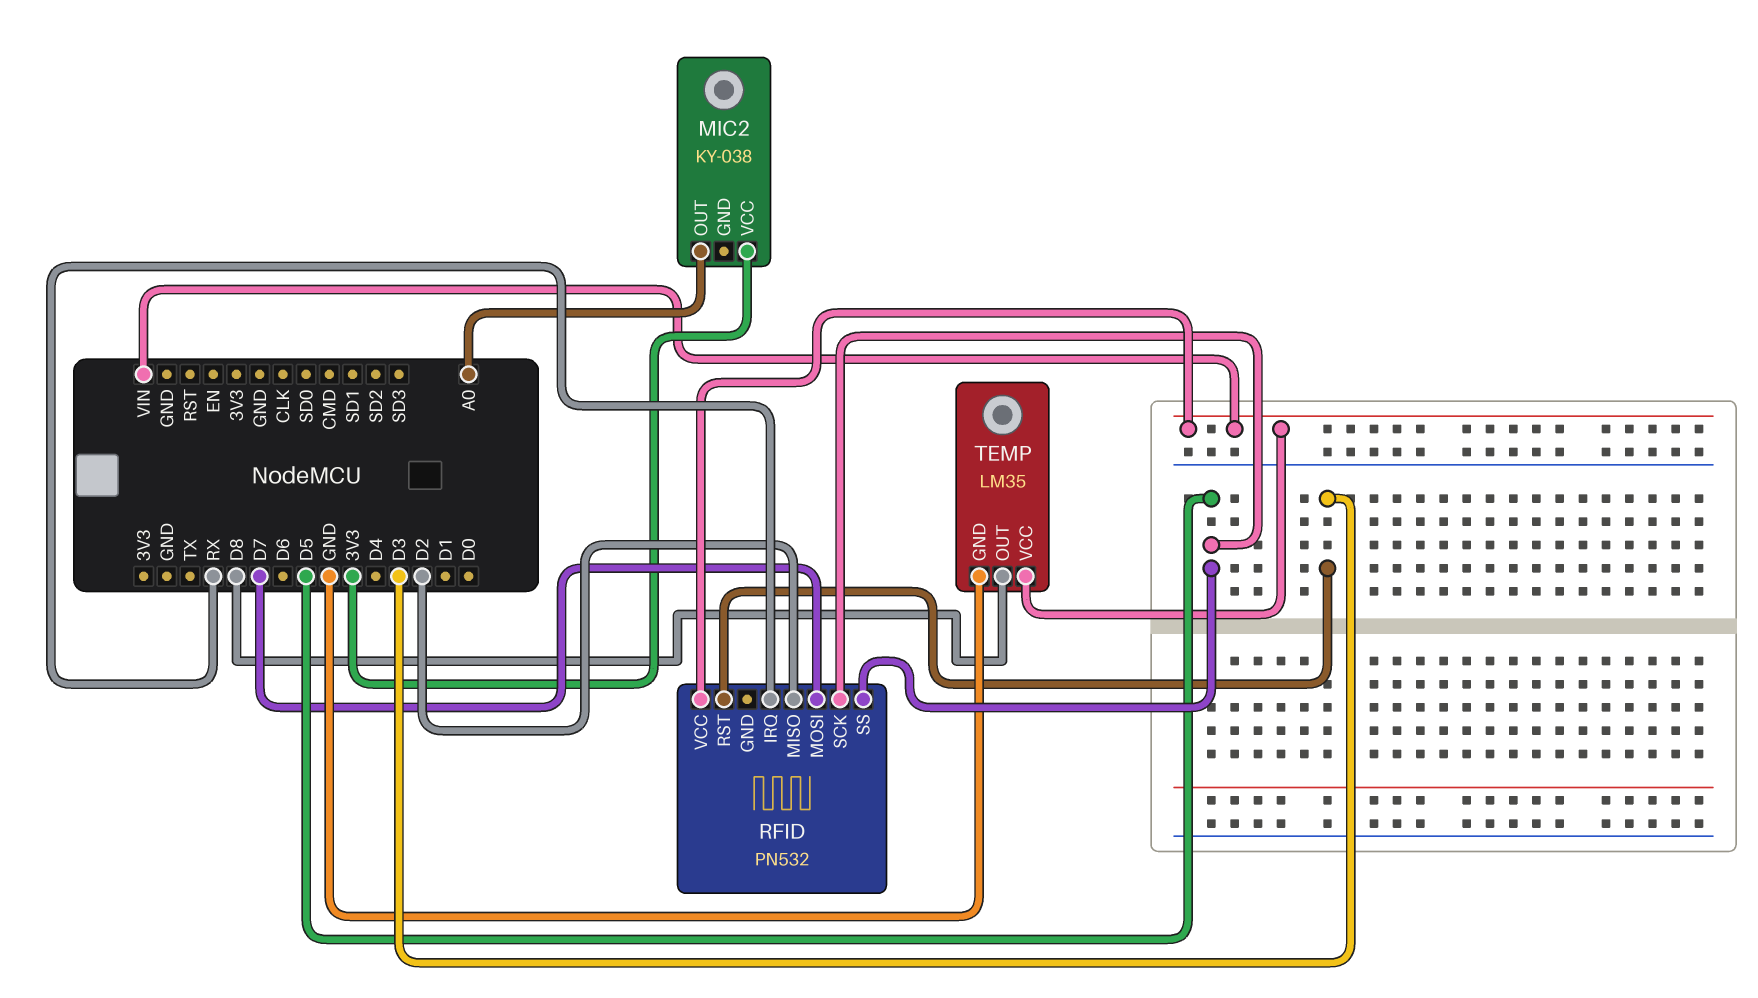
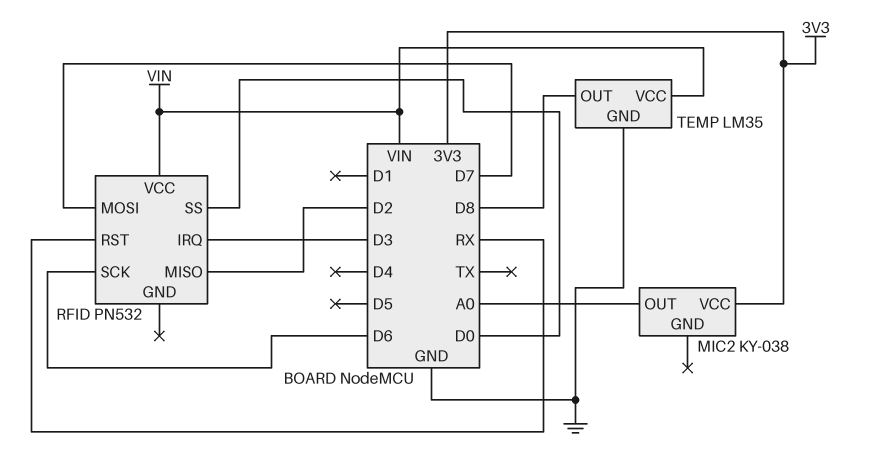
RFID pin IRQ: RX -> D3
RFID pin RST: D3 -> RX
RFID pin SCK: D5 -> D6
RFID pin SS: D5 -> D0

